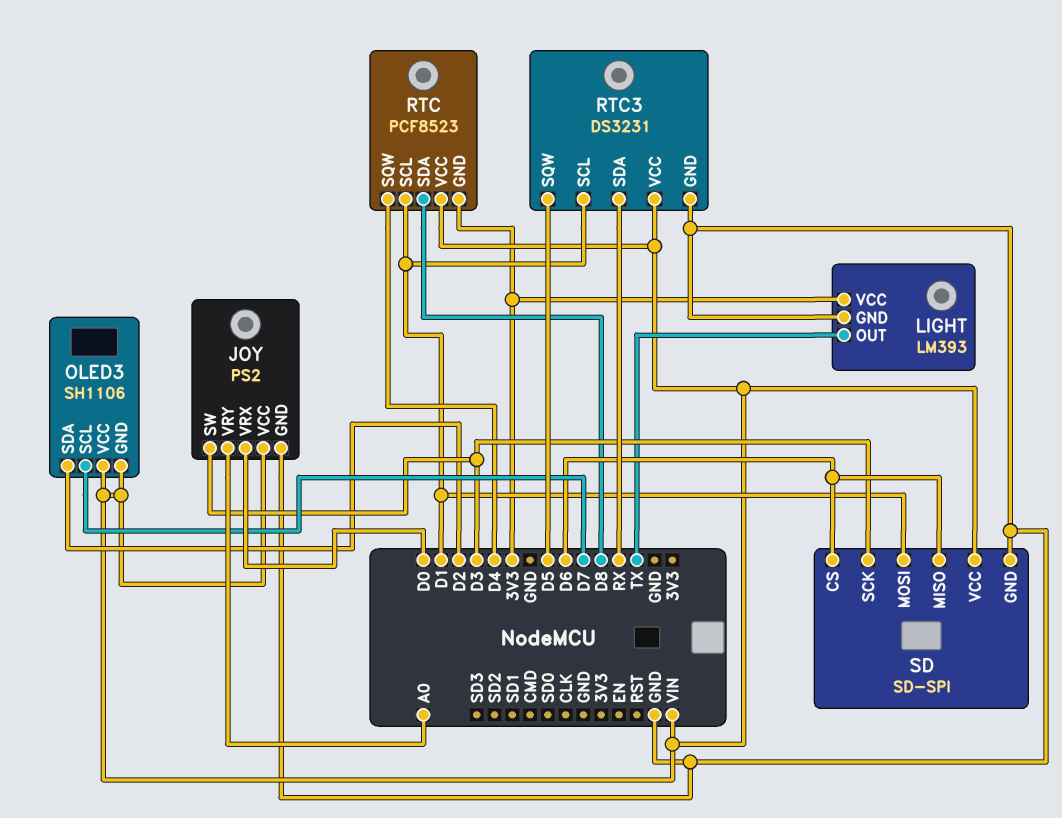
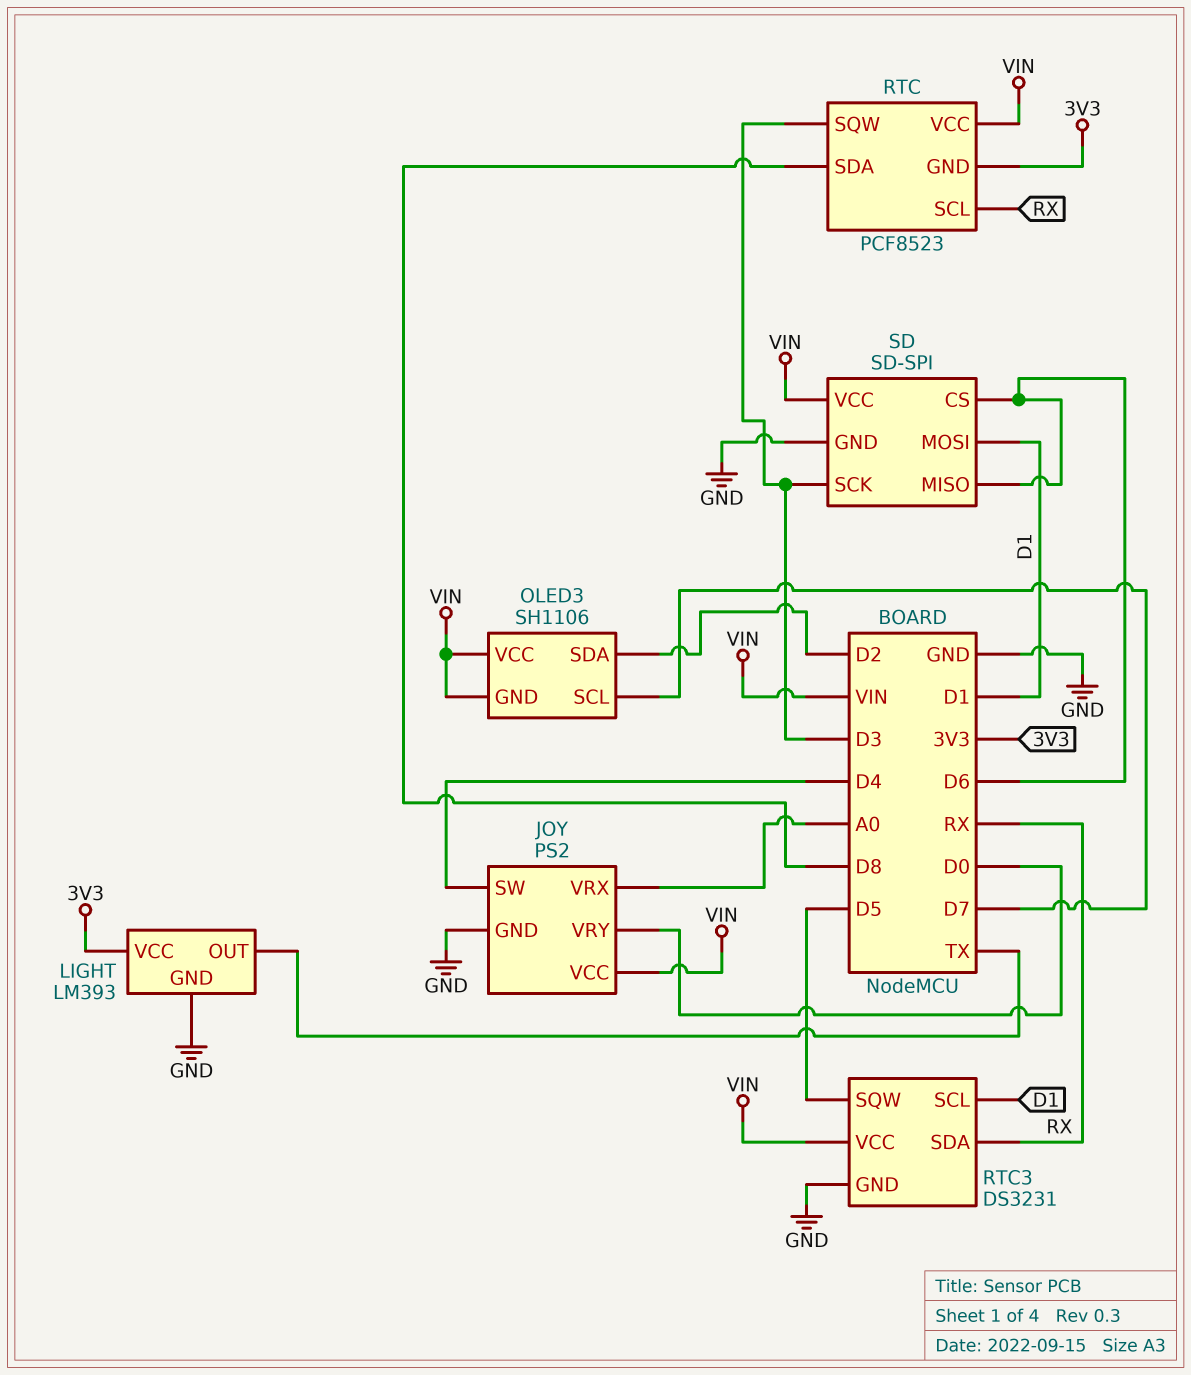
JOY pin SW: D3 -> D4
JOY pin VRX: D0 -> A0
JOY pin VRY: A0 -> D0
RTC pin SCL: D1 -> RX
RTC pin SQW: D4 -> D3

